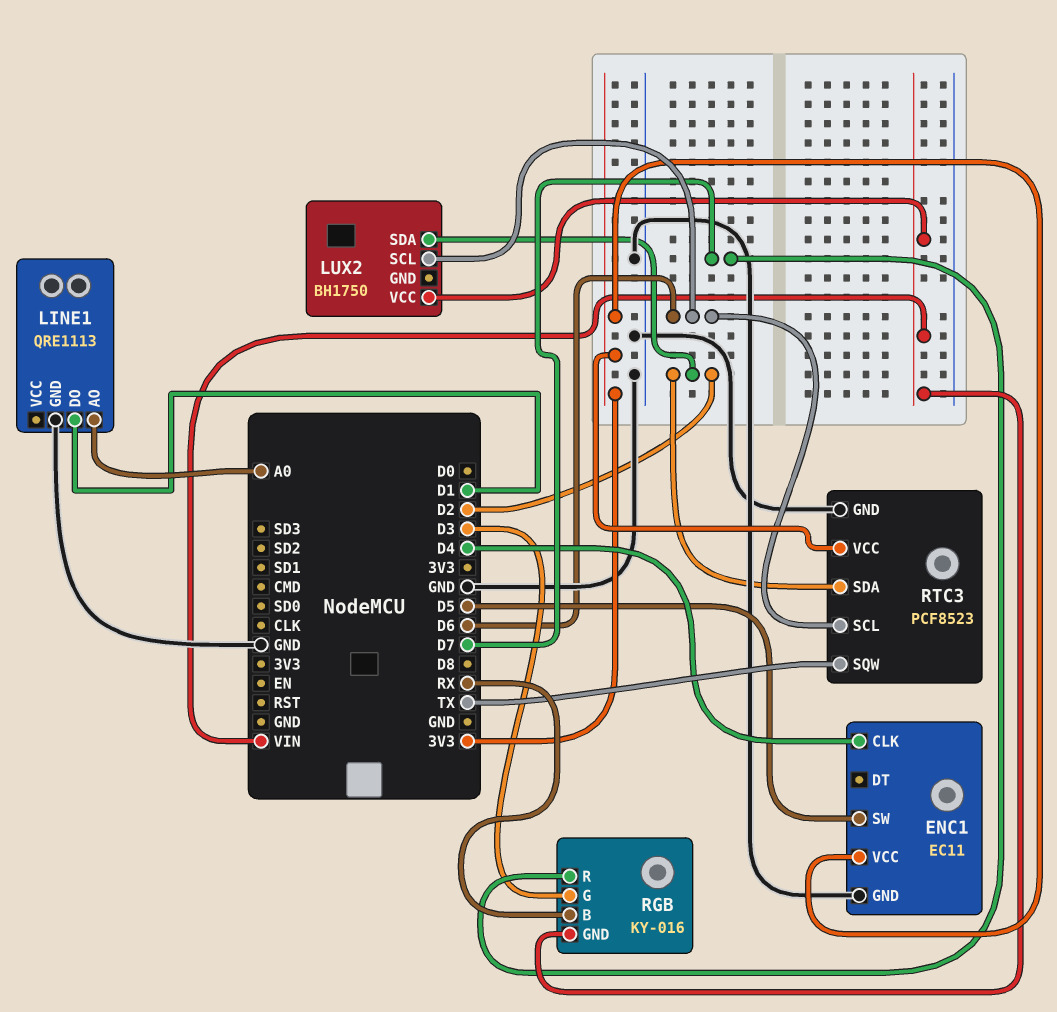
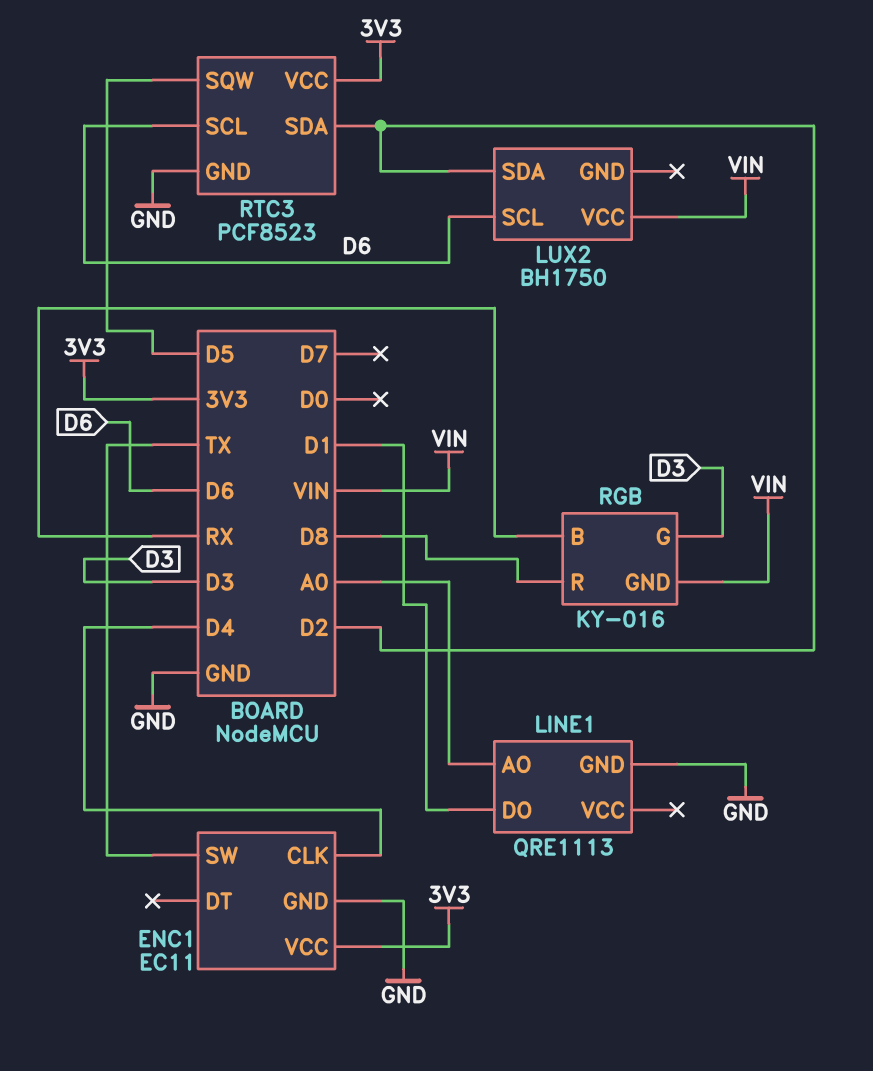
ENC1 pin SW: D5 -> TX
RGB pin R: D7 -> D8
RTC3 pin SQW: TX -> D5

